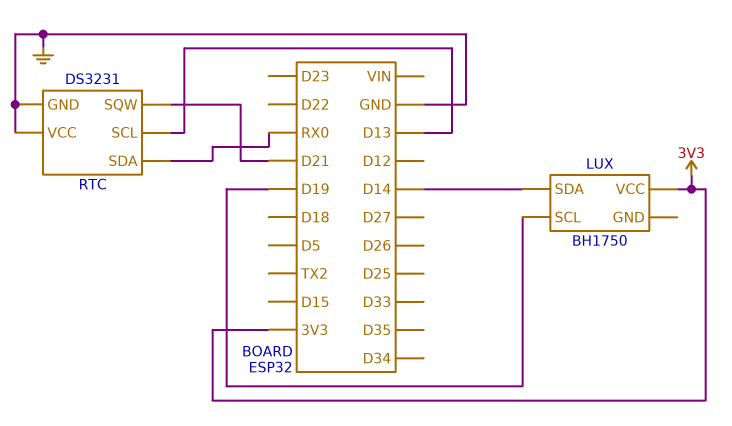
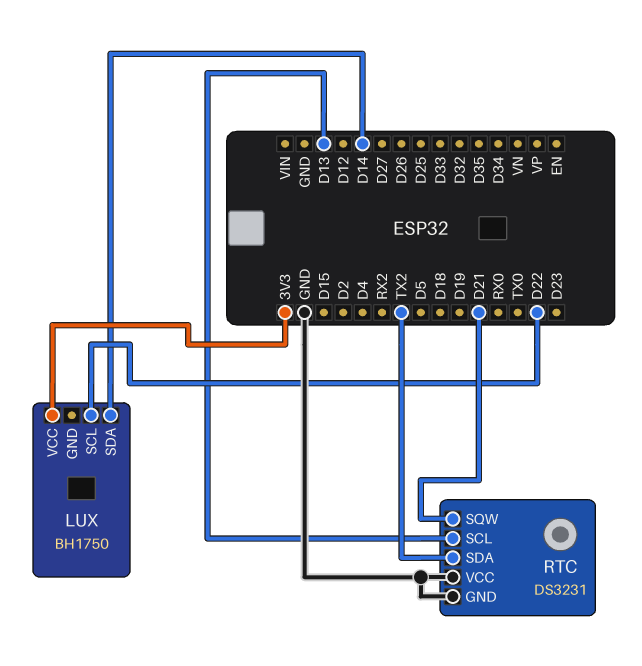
LUX pin SCL: D19 -> D22
RTC pin SDA: RX0 -> TX2

